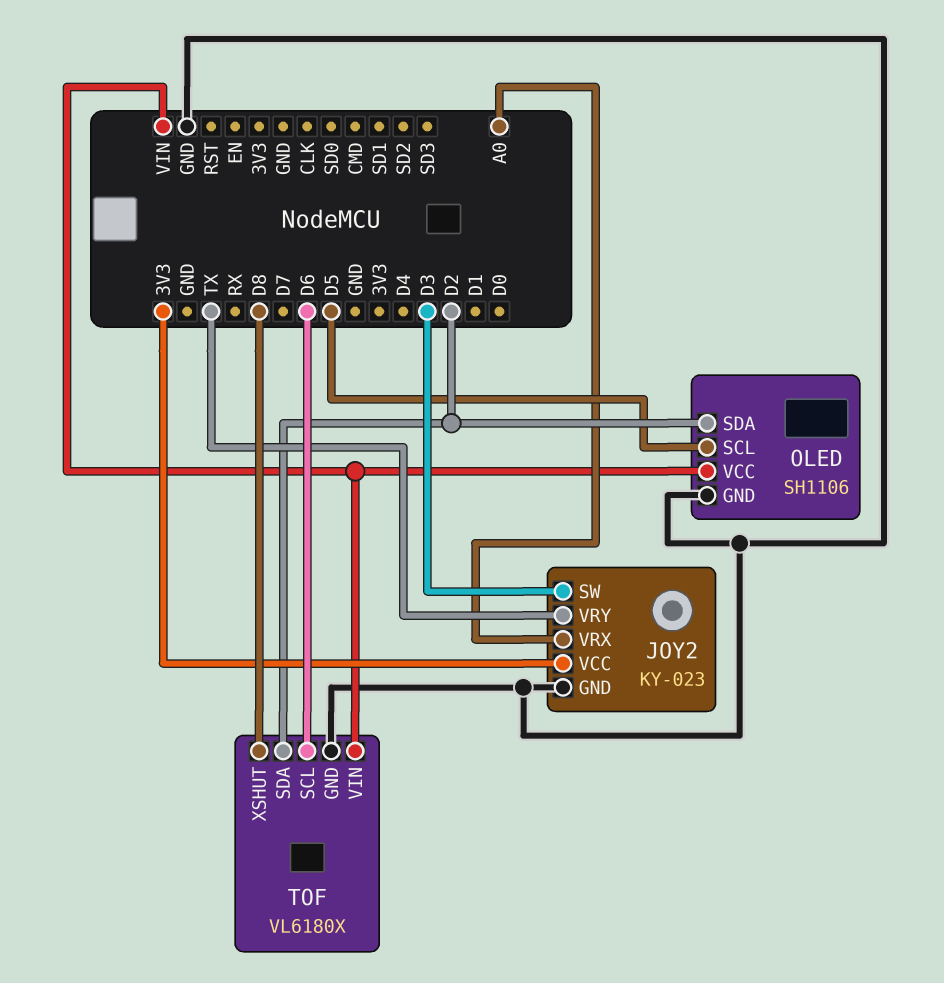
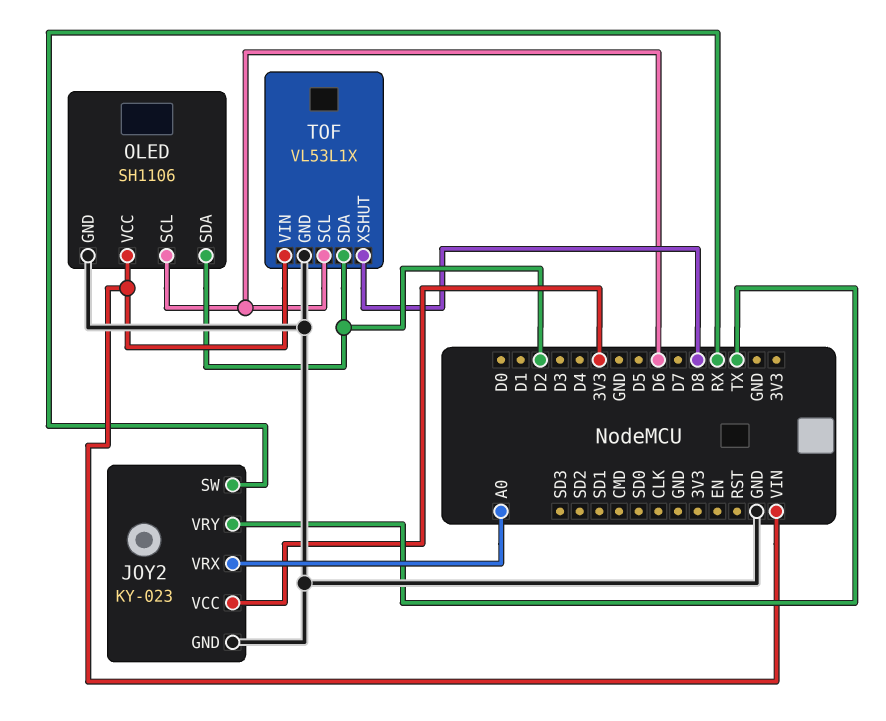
JOY2 pin SW: D3 -> RX
OLED pin SCL: D5 -> D6
TOF: VL6180X -> VL53L1X

